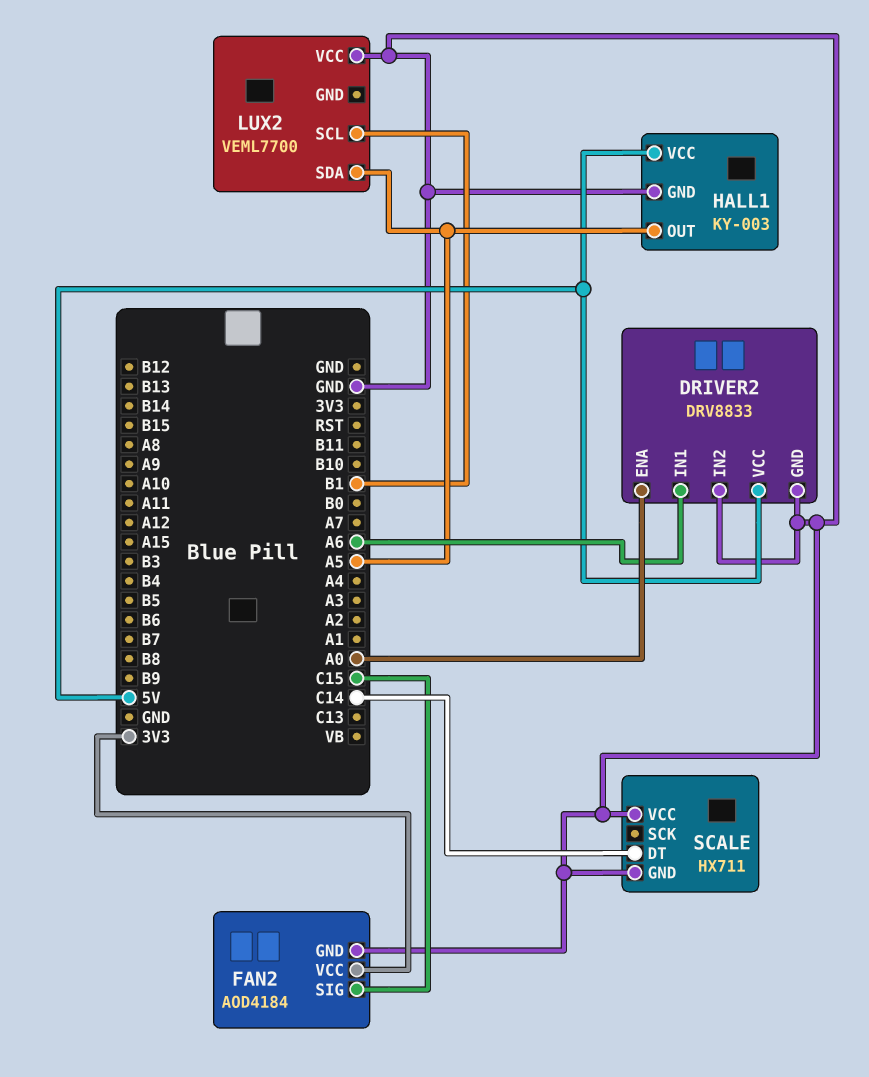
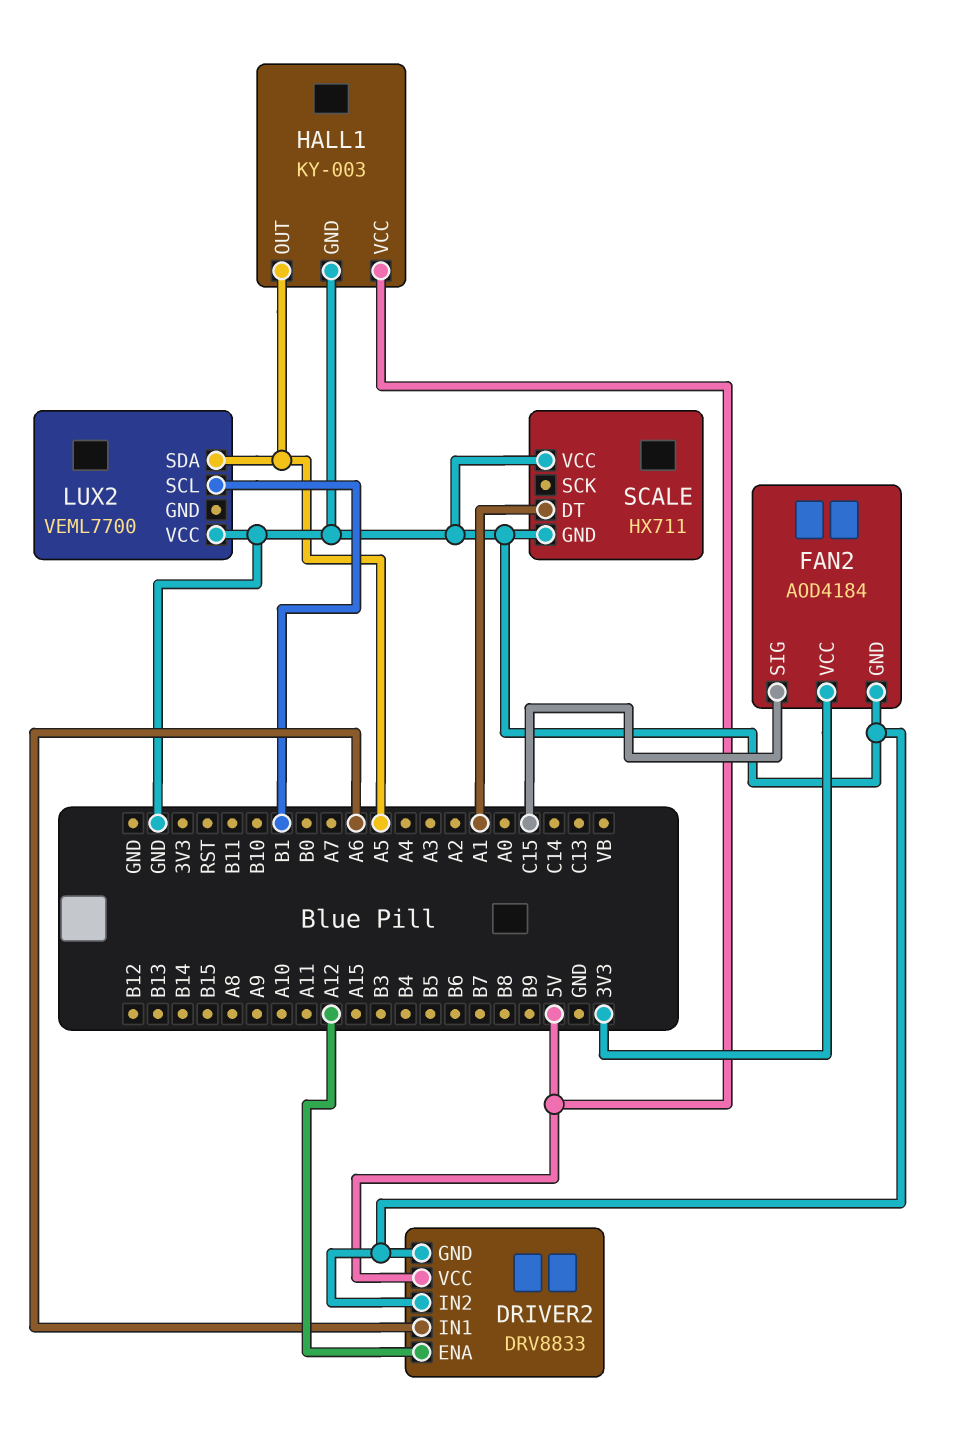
DRIVER2 pin ENA: A0 -> A12
SCALE pin DT: C14 -> A1

